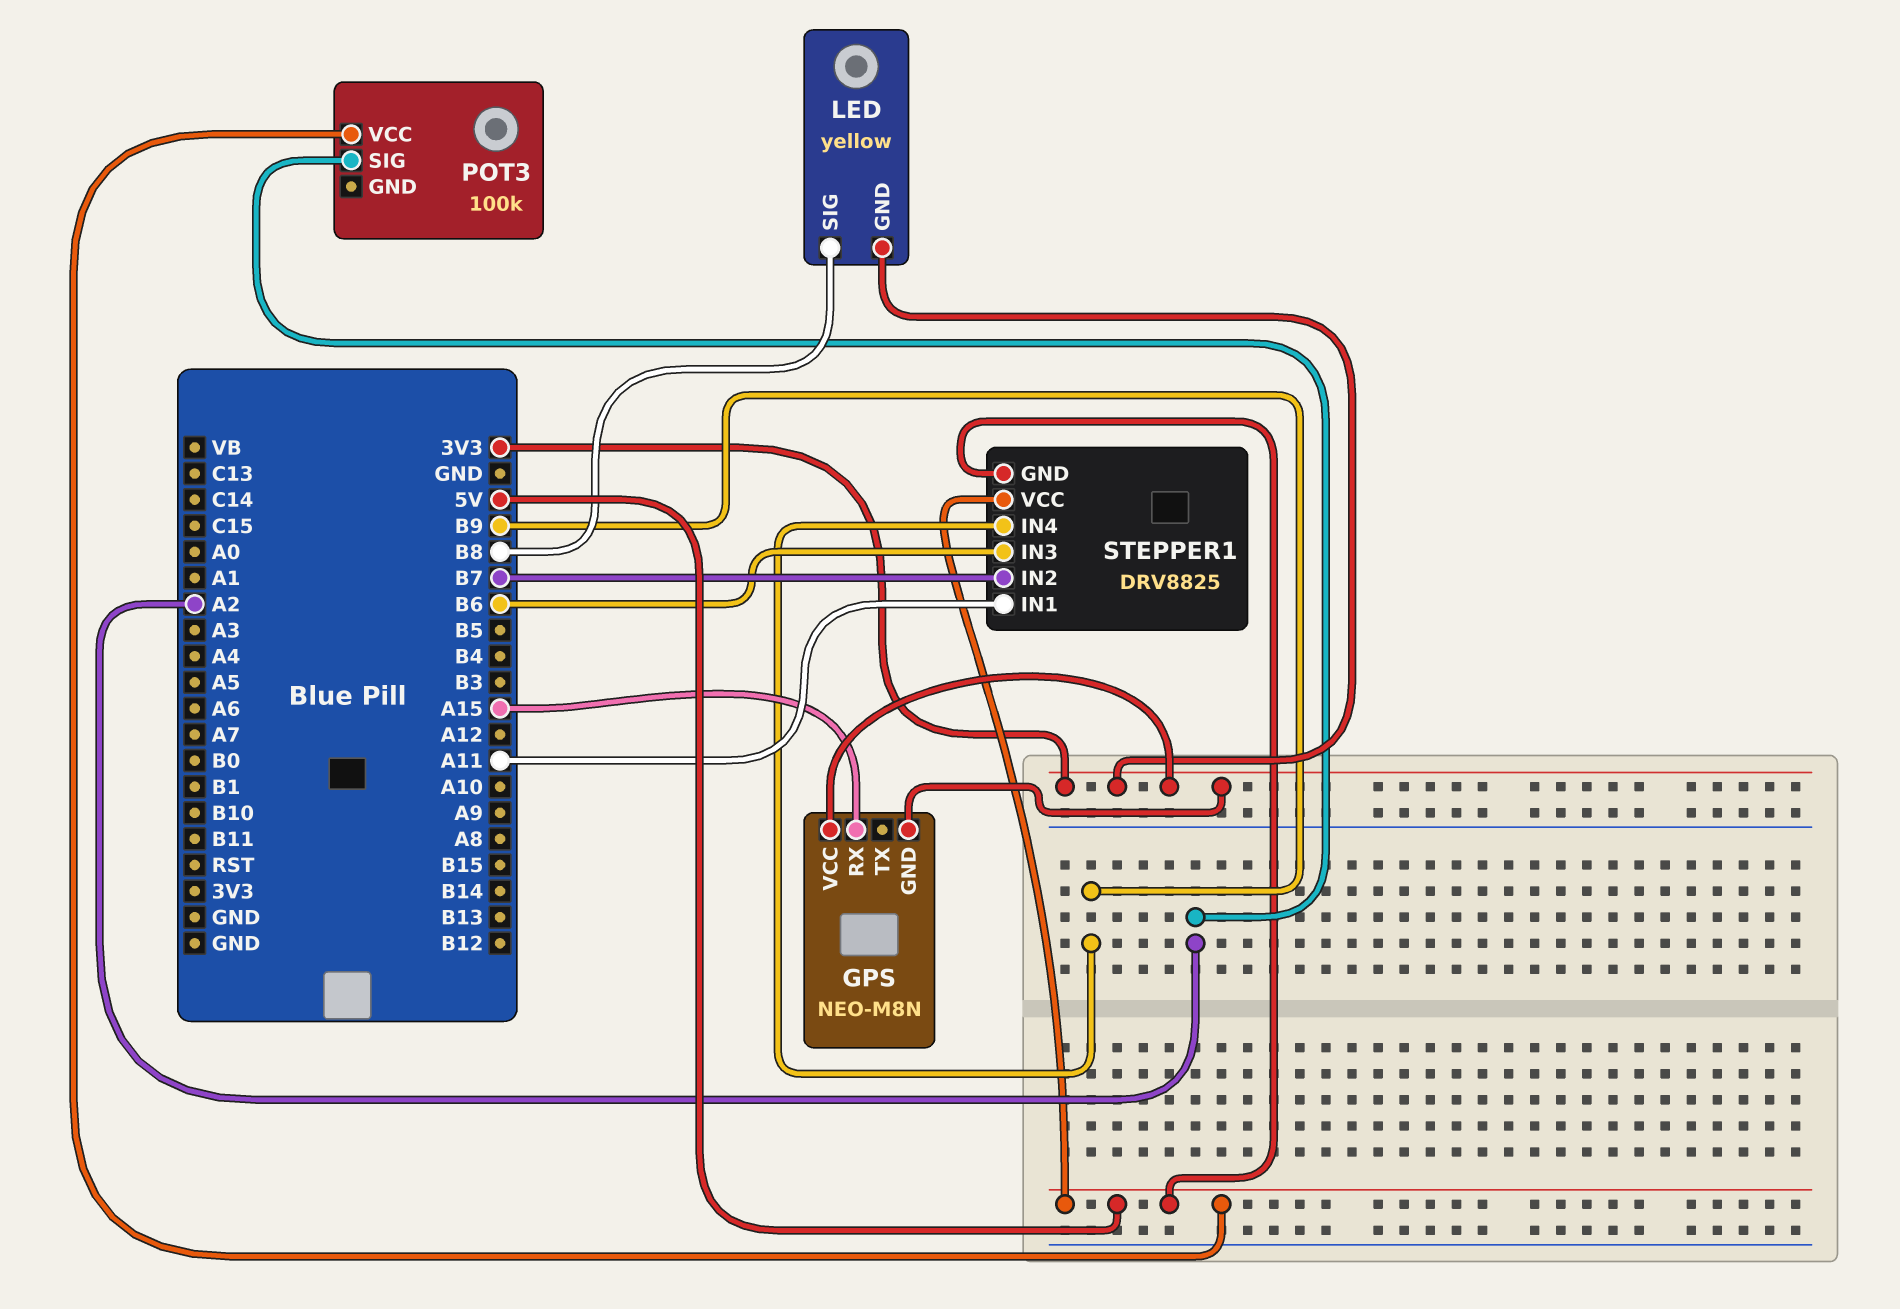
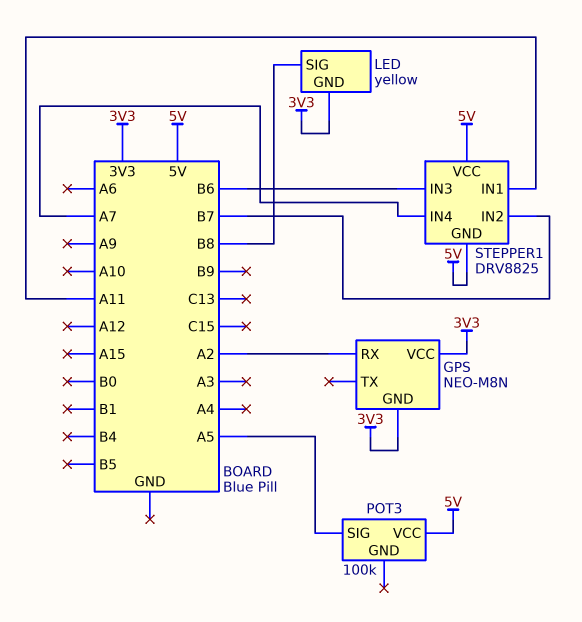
GPS pin RX: A15 -> A2
POT3 pin SIG: A2 -> A5
STEPPER1 pin IN4: B9 -> A7

